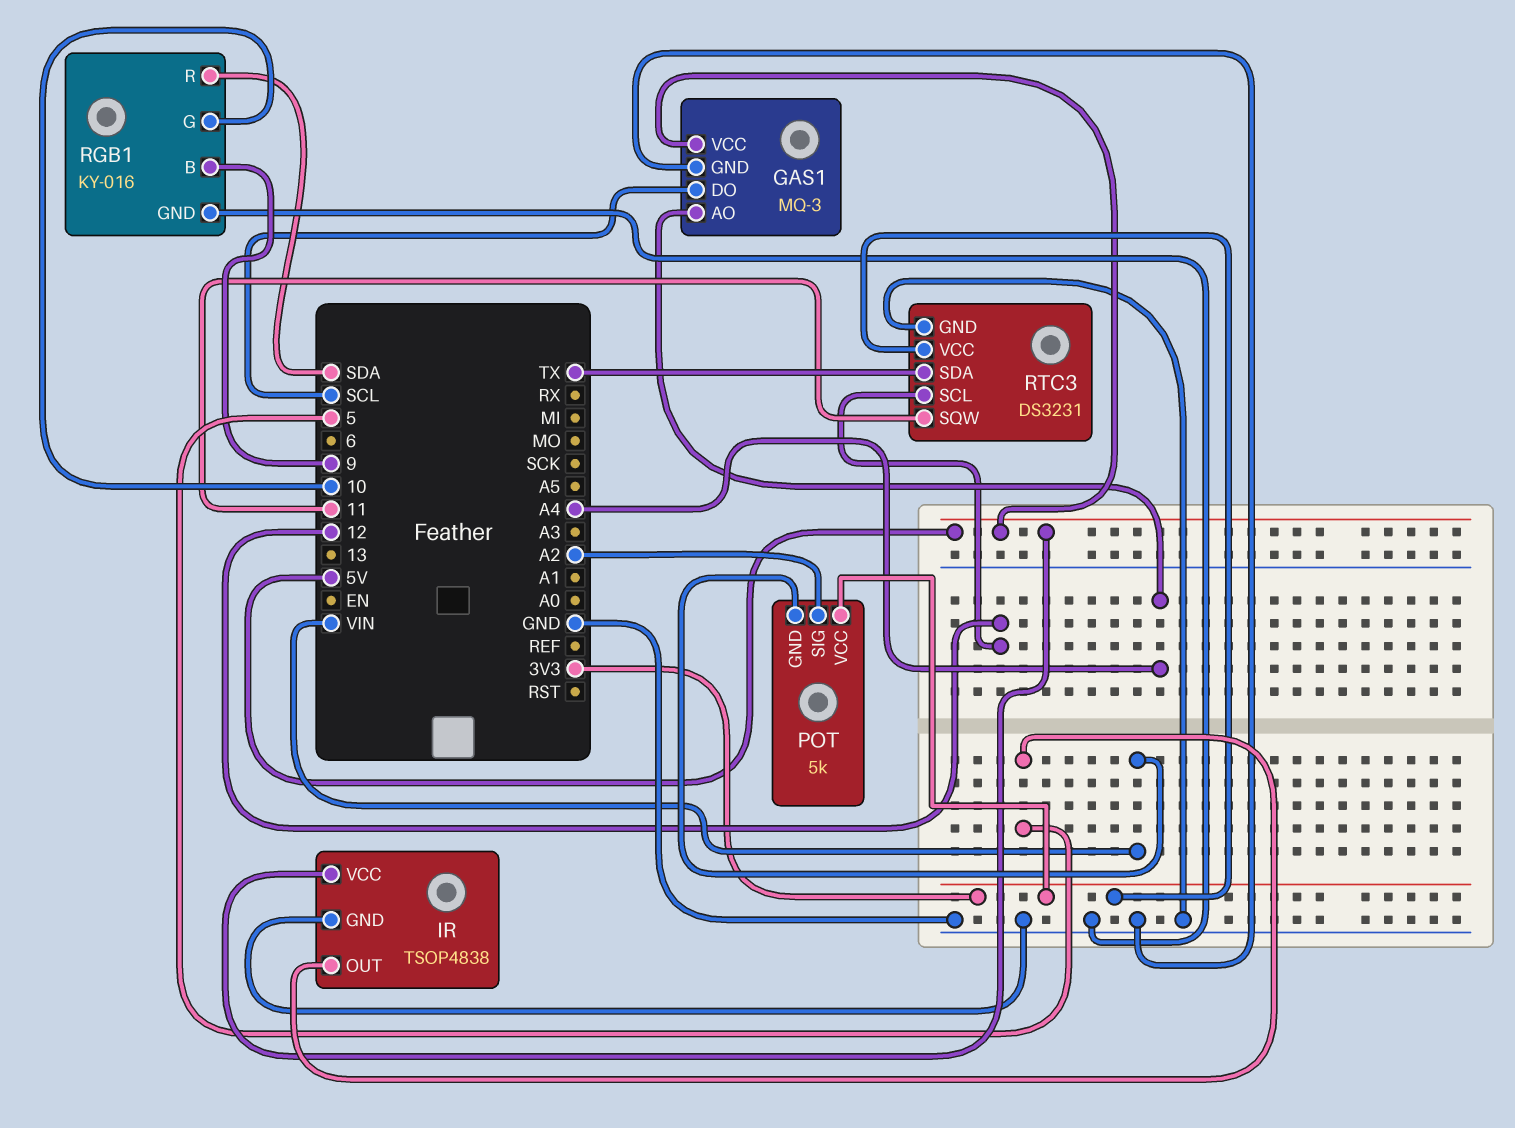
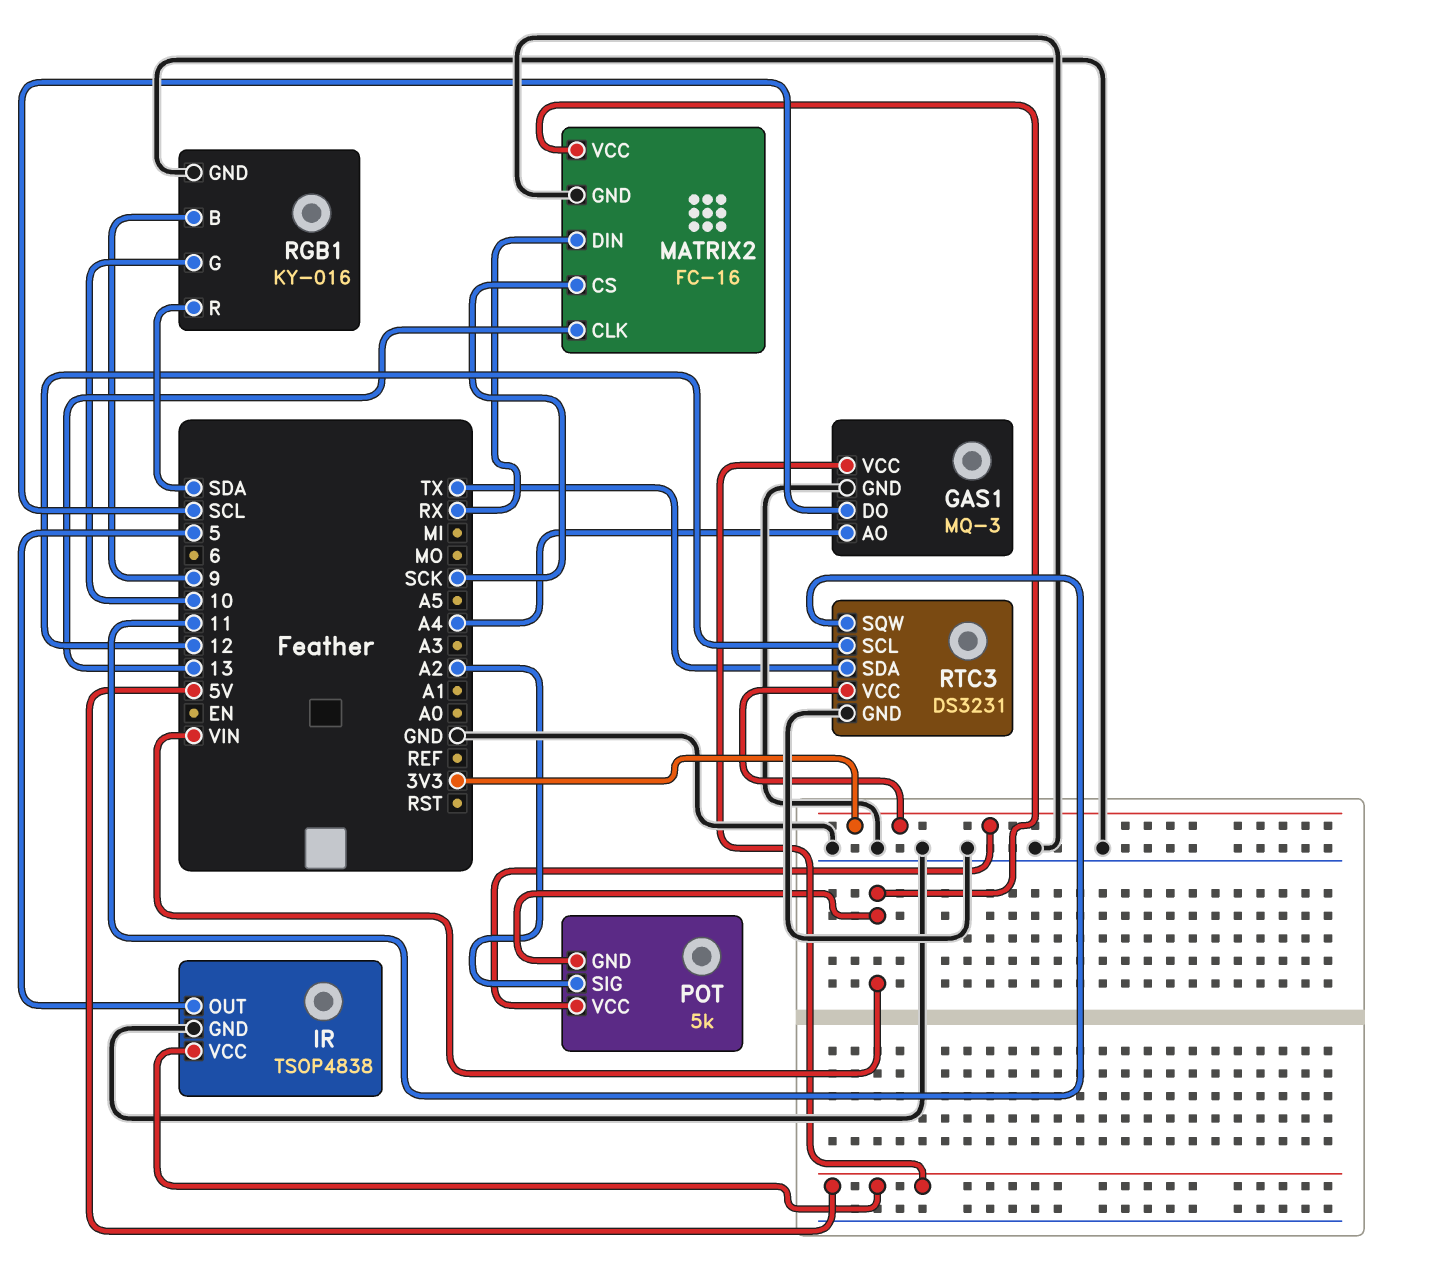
MATRIX2: none -> FC-16
MATRIX2 pin CLK: none -> 13
MATRIX2 pin CS: none -> SCK
MATRIX2 pin DIN: none -> RX
MATRIX2 pin GND: none -> GND
MATRIX2 pin VCC: none -> VIN

